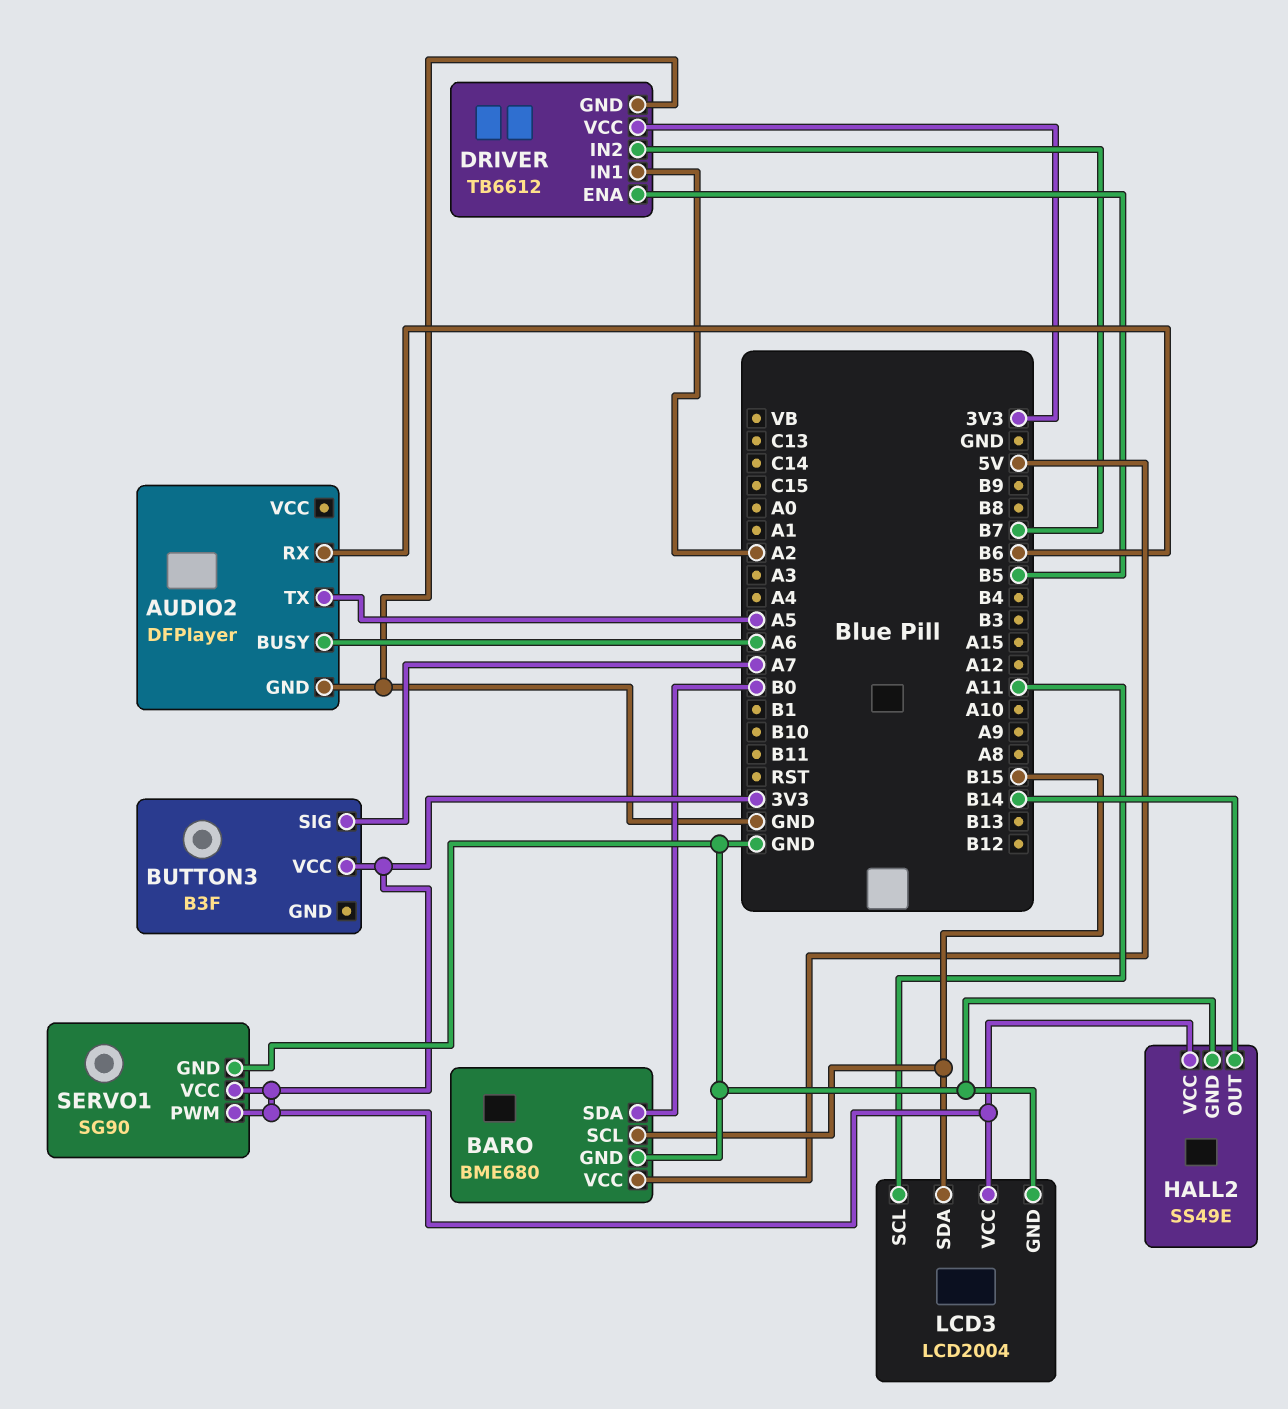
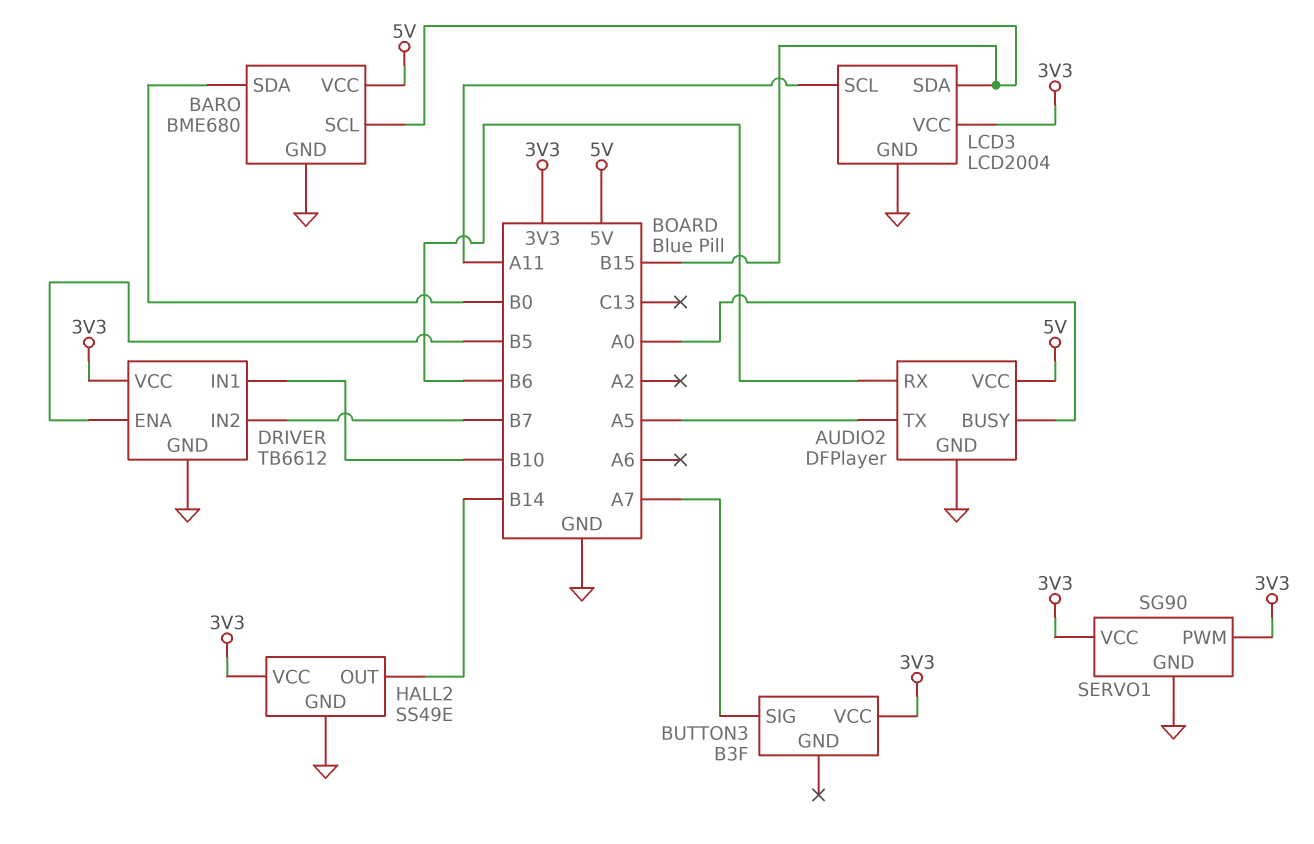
AUDIO2 pin BUSY: A6 -> A0
AUDIO2 pin VCC: none -> 5V
DRIVER pin IN1: A2 -> B10

